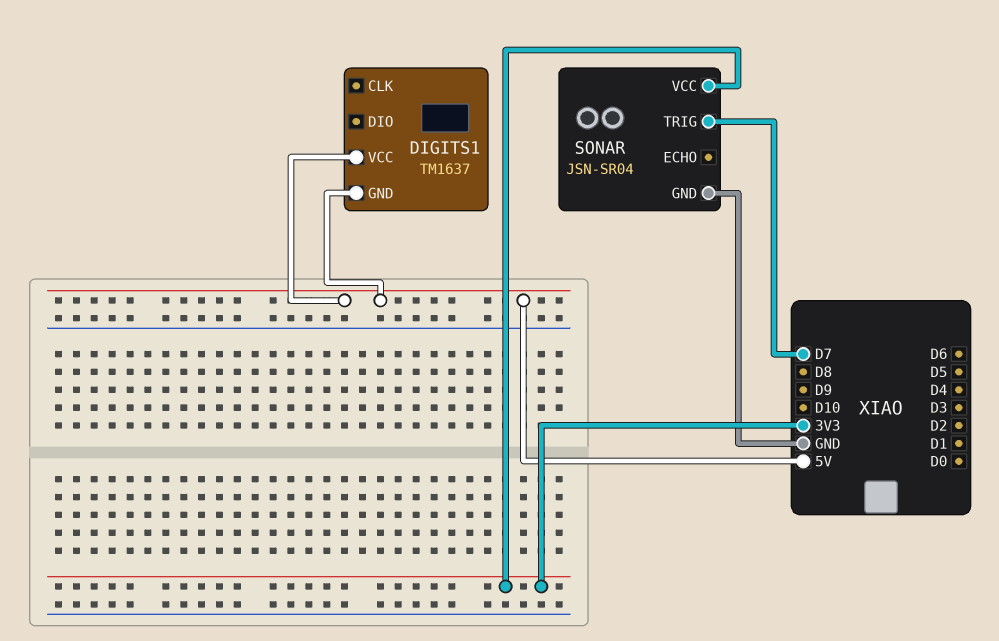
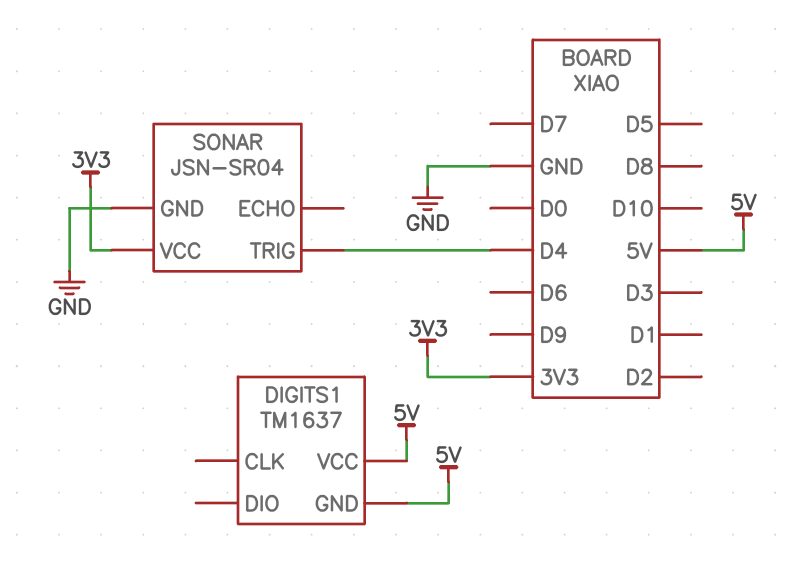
SONAR pin TRIG: D7 -> D4

